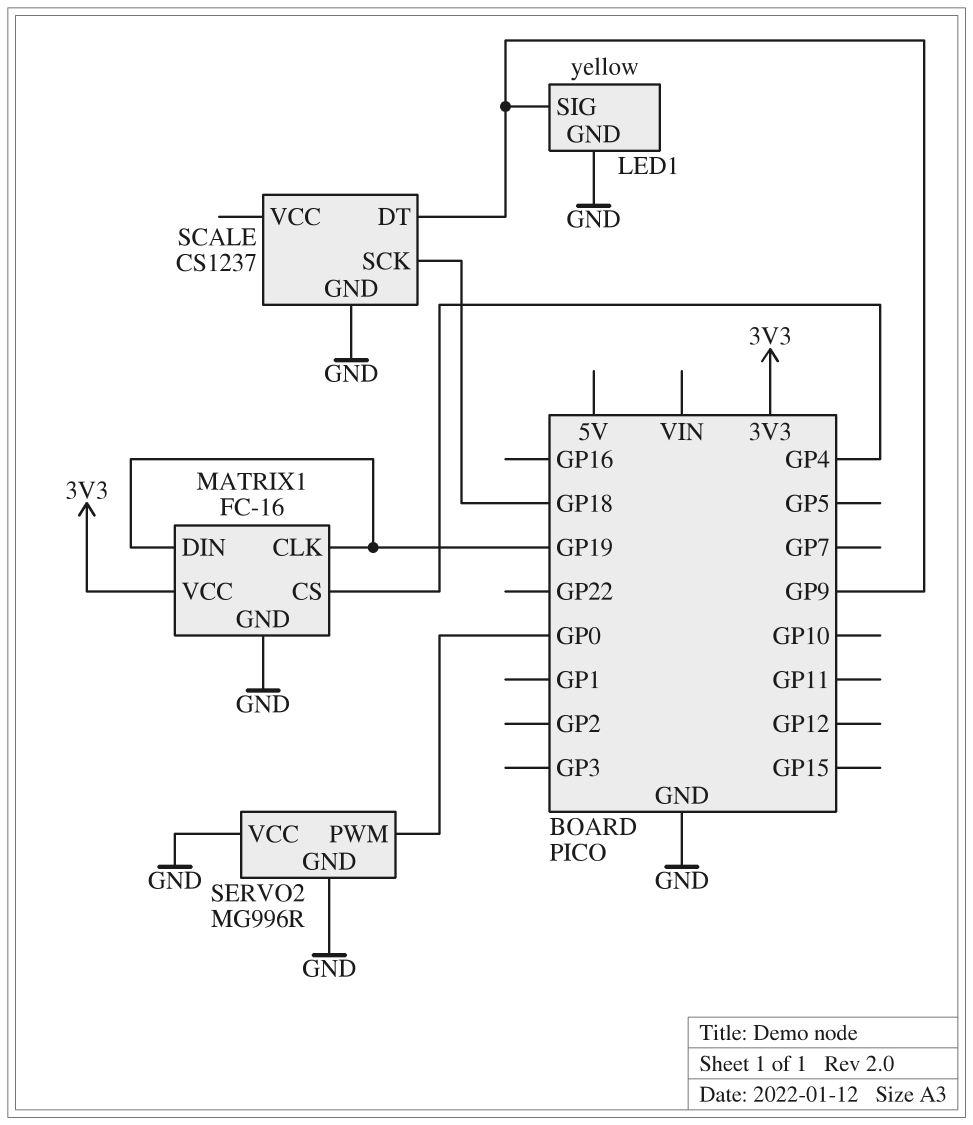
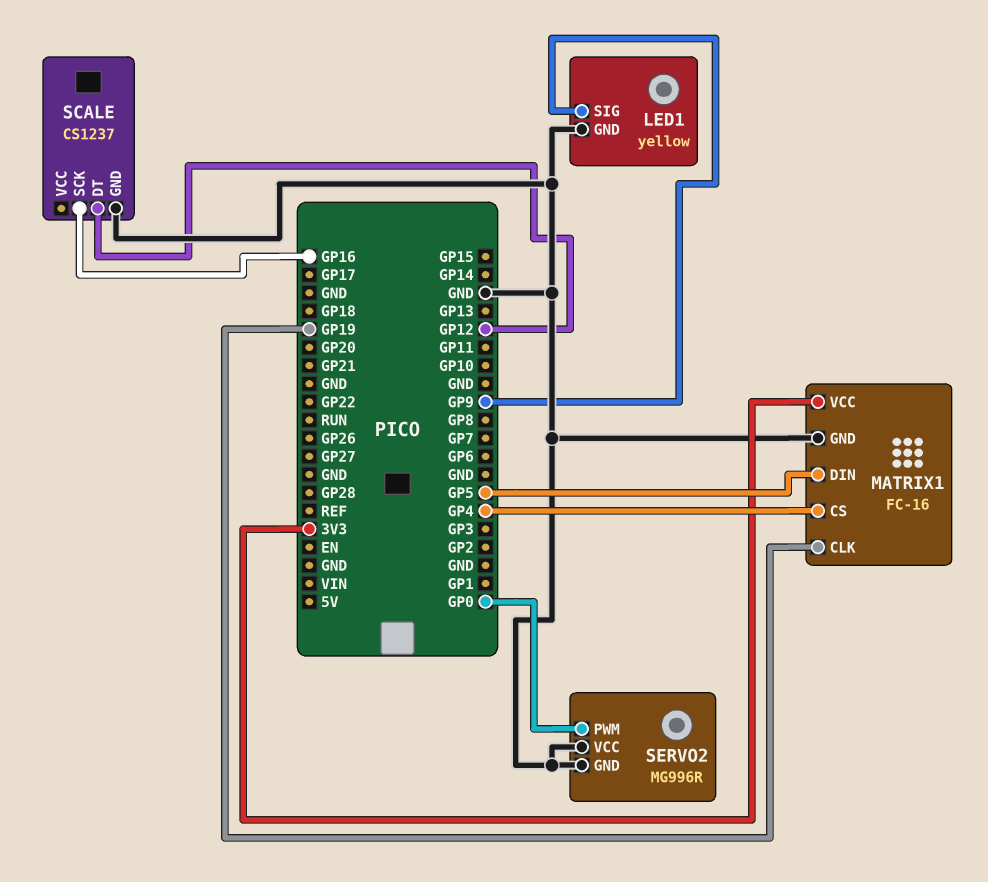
MATRIX1 pin DIN: GP19 -> GP5
SCALE pin DT: GP9 -> GP12
SCALE pin SCK: GP18 -> GP16

